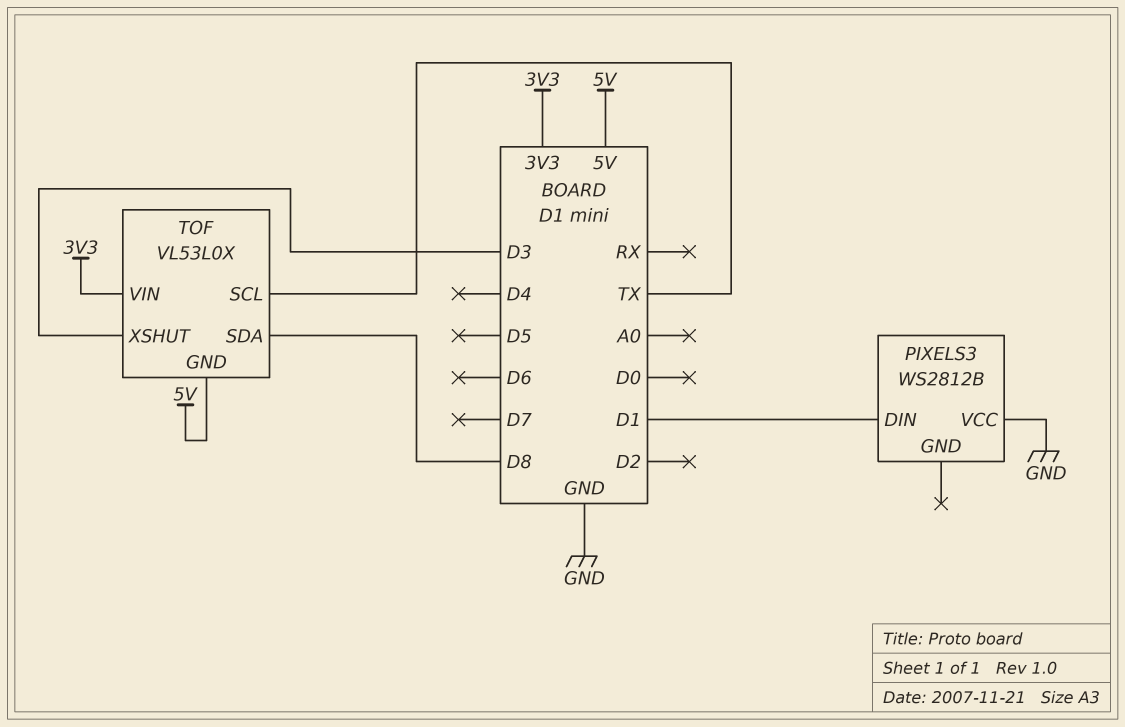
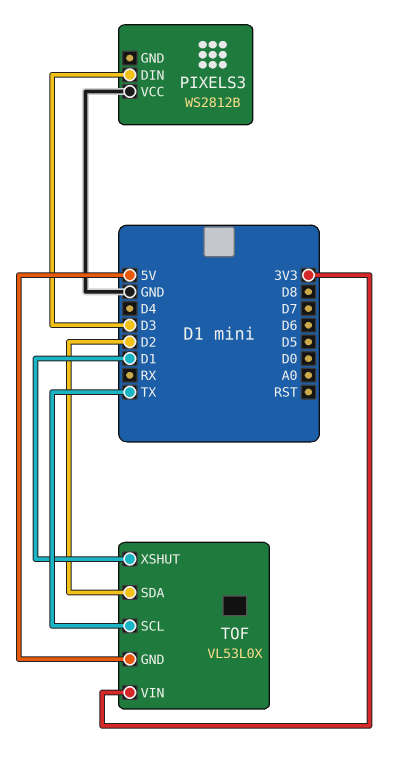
PIXELS3 pin DIN: D1 -> D3
TOF pin SDA: D8 -> D2
TOF pin XSHUT: D3 -> D1

